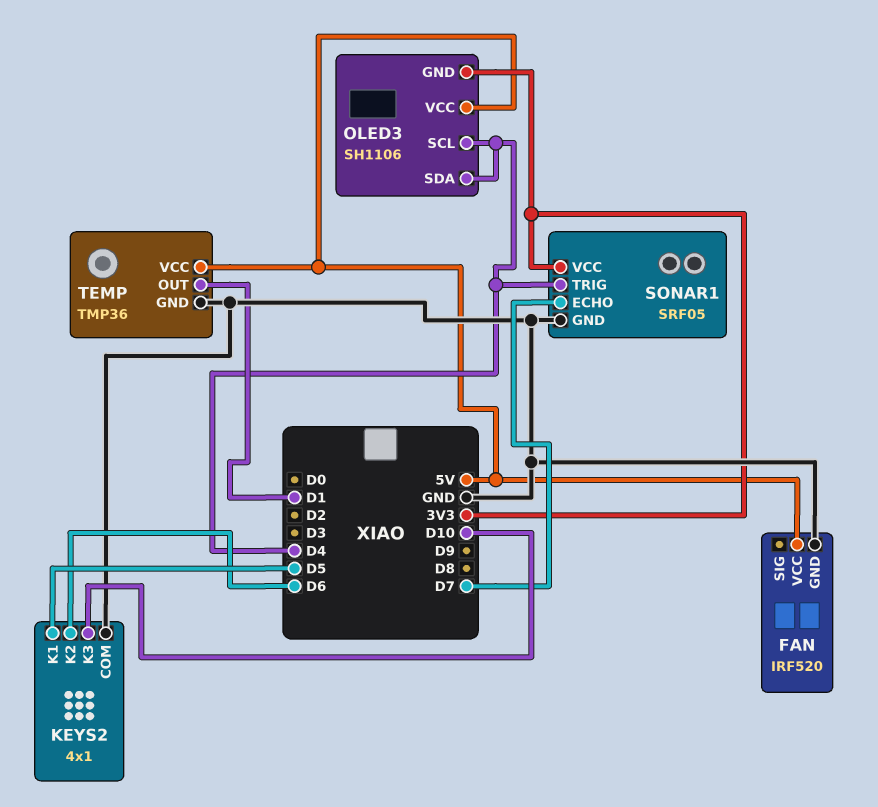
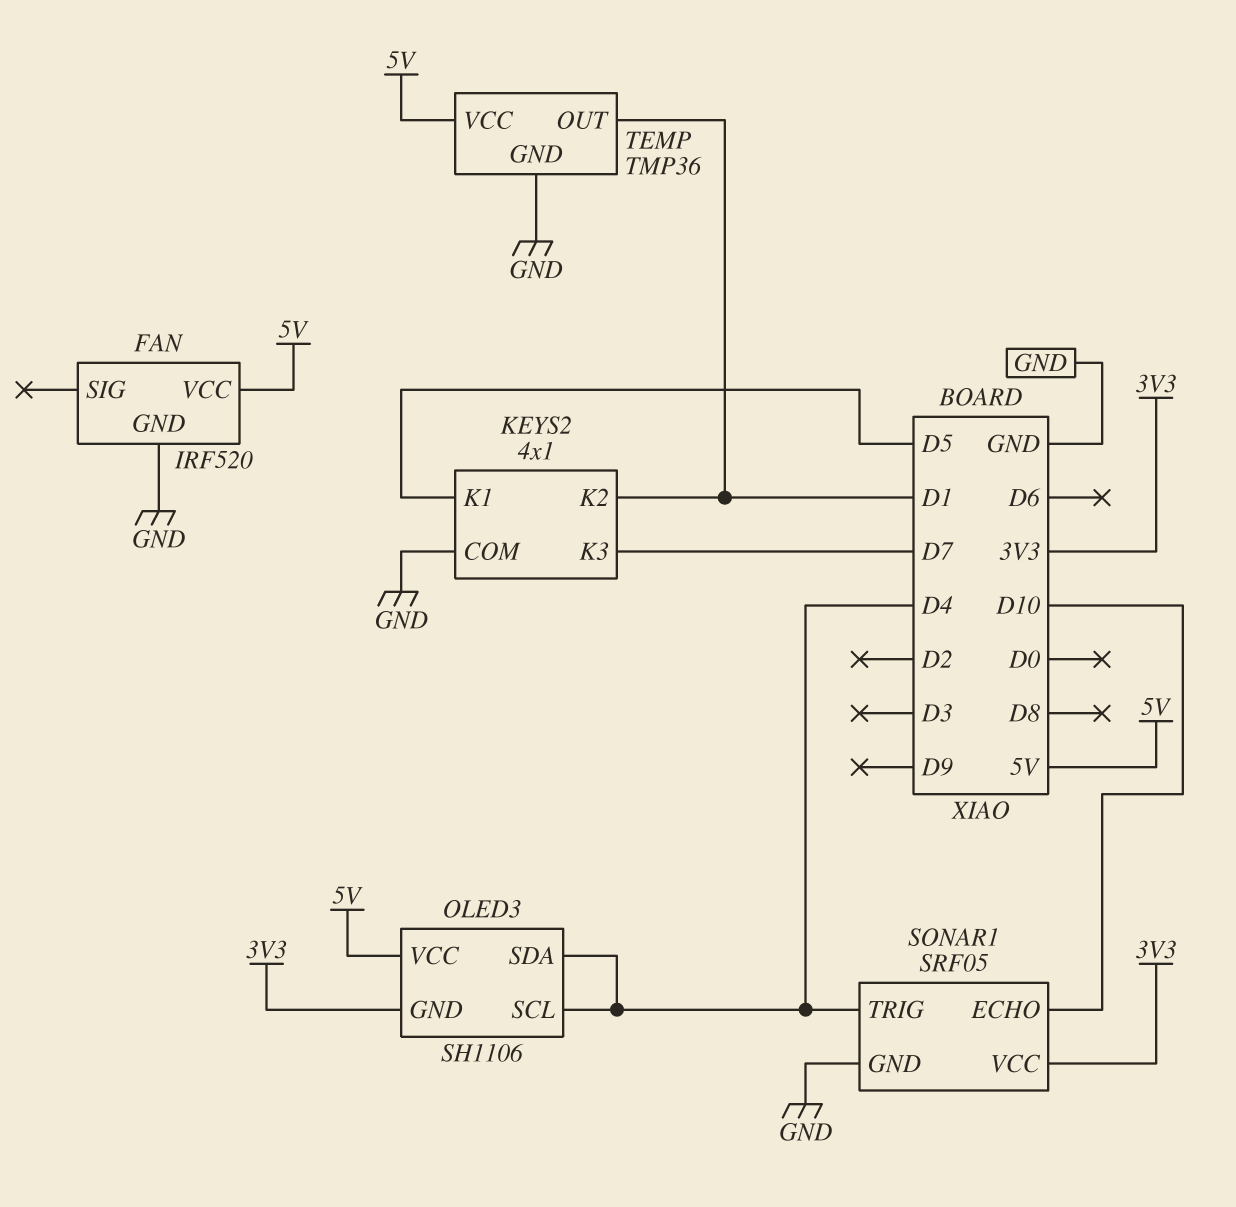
KEYS2 pin K2: D6 -> D1
KEYS2 pin K3: D10 -> D7
SONAR1 pin ECHO: D7 -> D10

